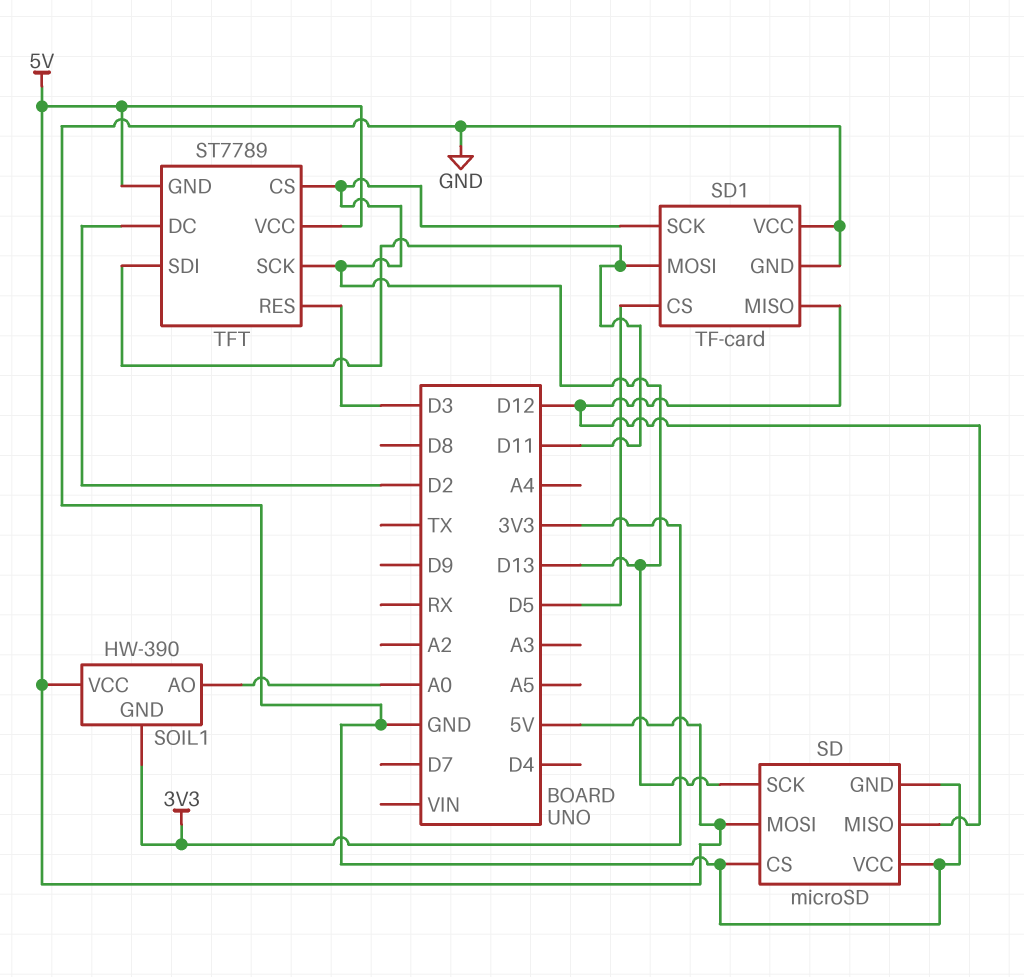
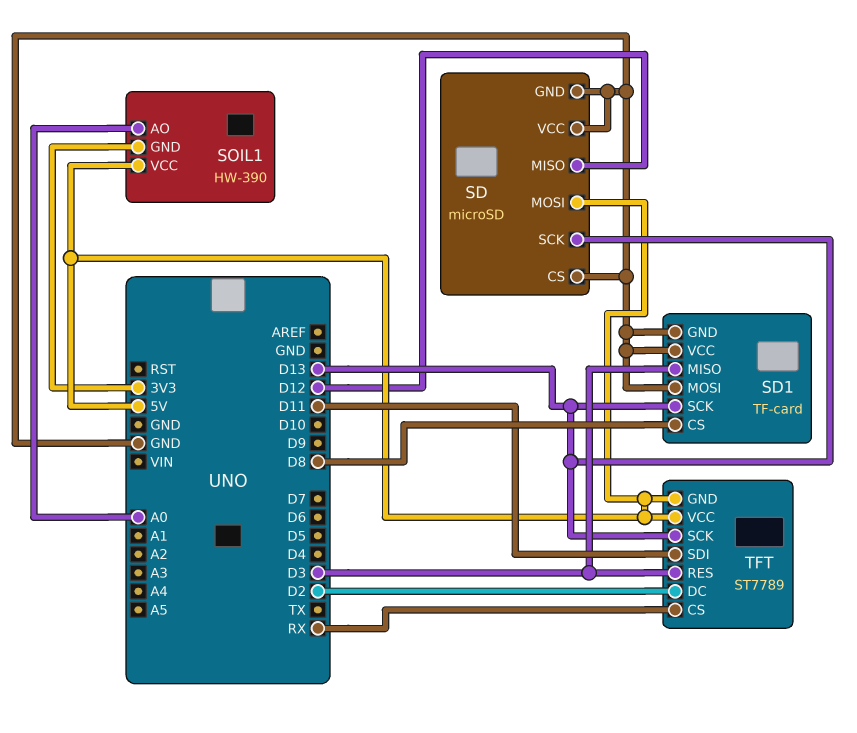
SD1 pin CS: D5 -> D8
SD1 pin MISO: D12 -> D3
SD1 pin MOSI: D11 -> GND
TFT pin CS: D13 -> RX

